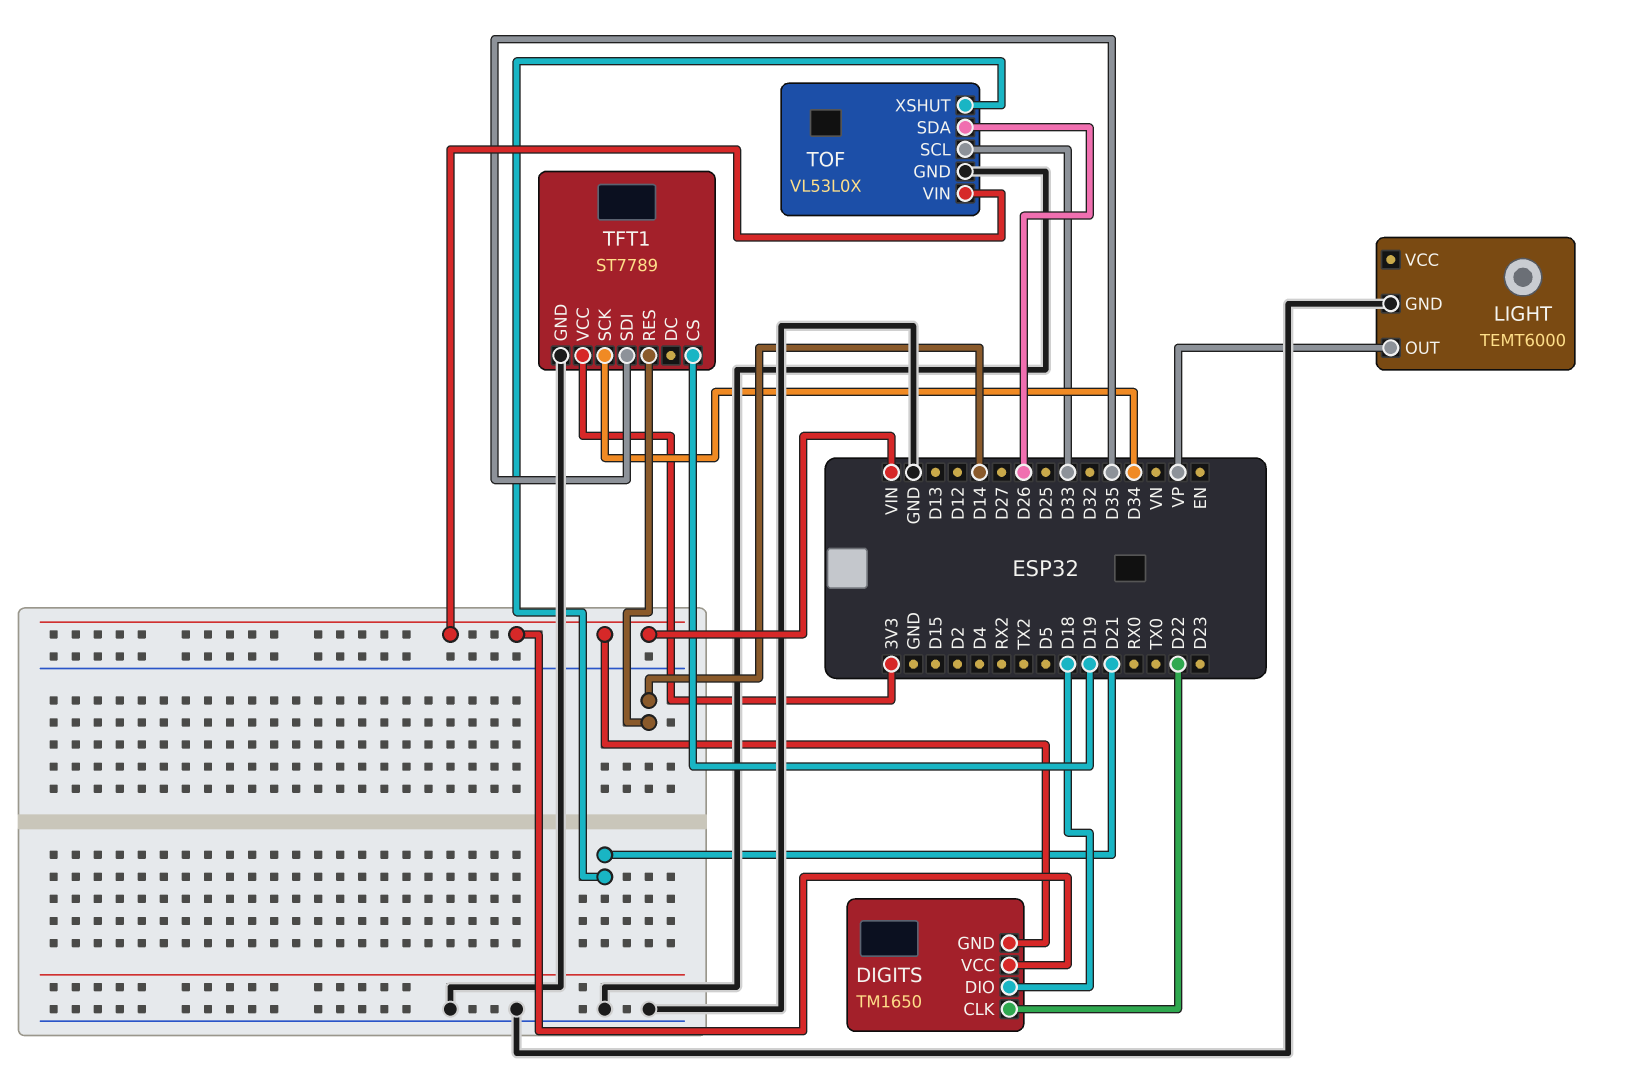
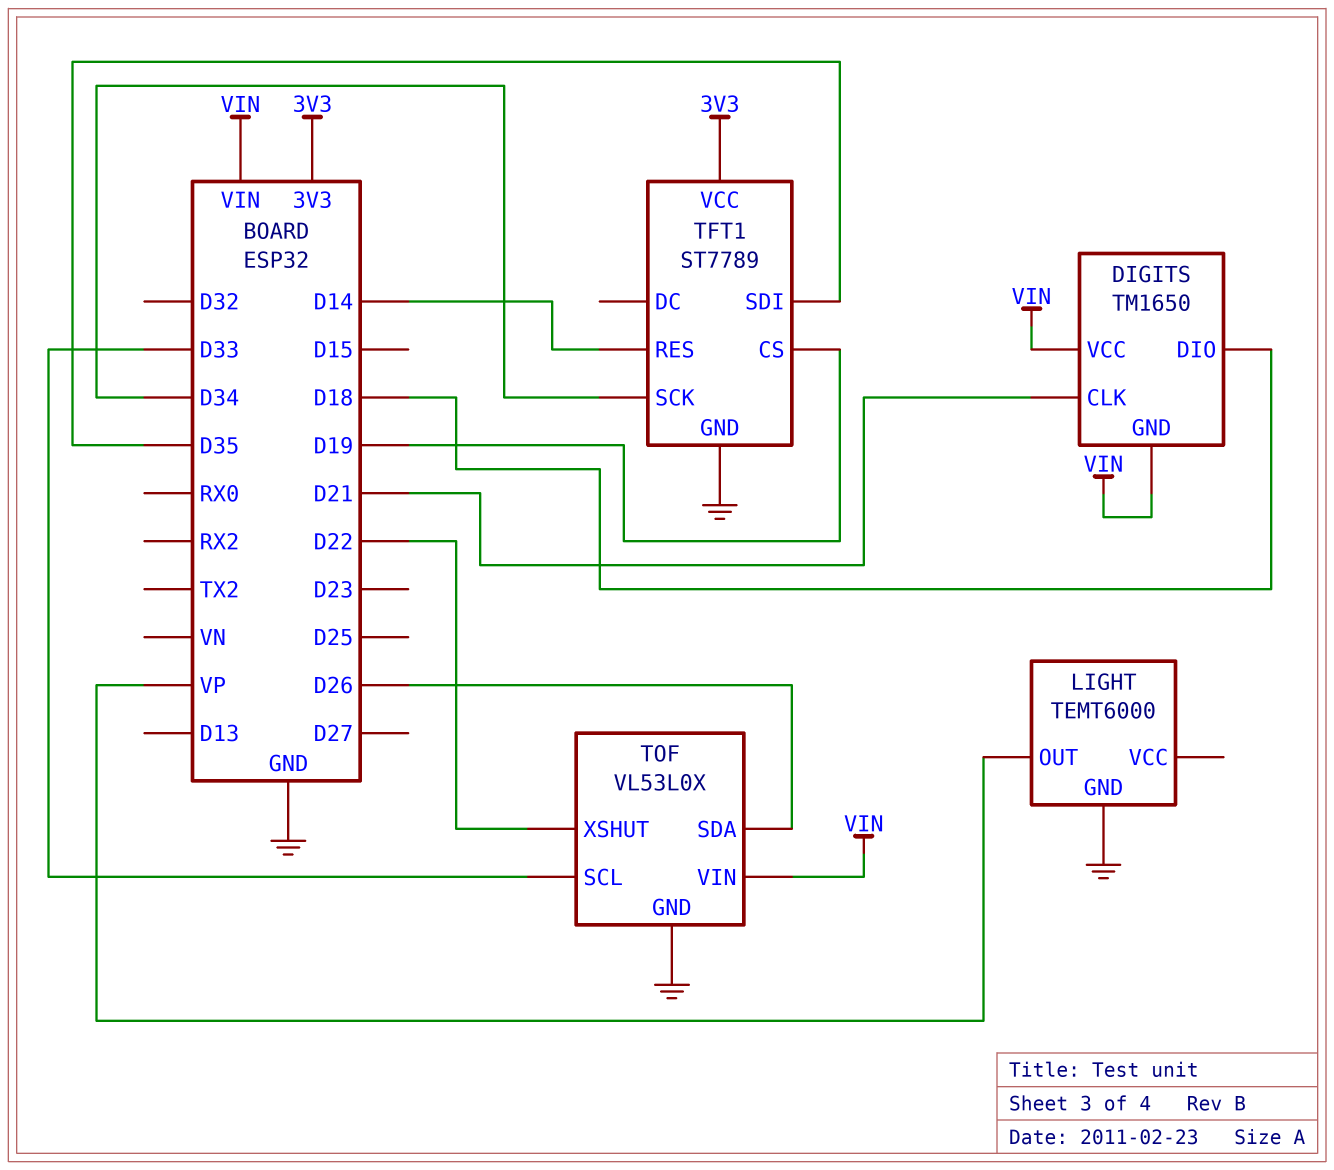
DIGITS pin CLK: D22 -> D21
TOF pin XSHUT: D21 -> D22

